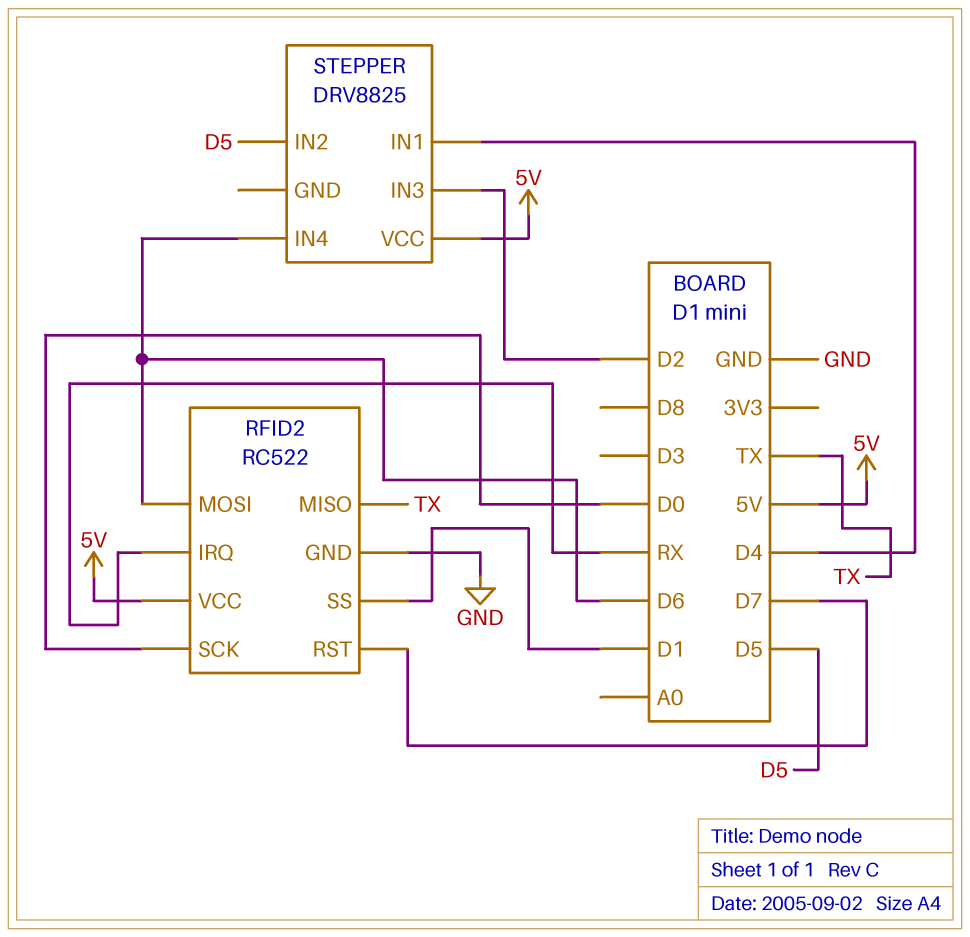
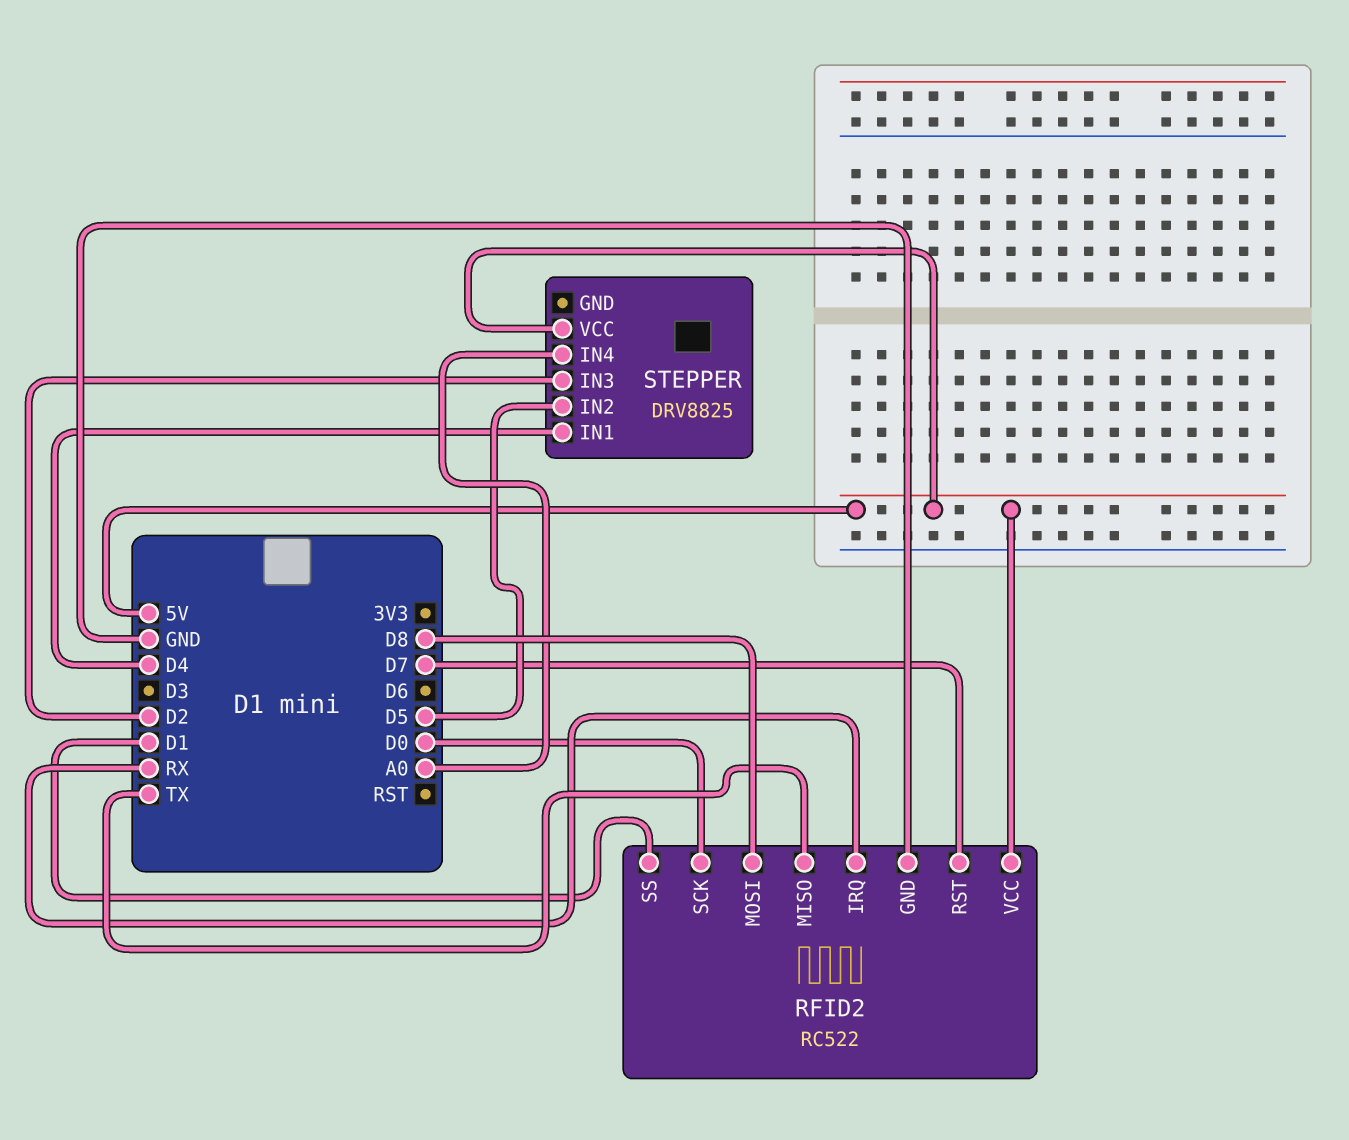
RFID2 pin MOSI: D6 -> D8
STEPPER pin IN4: D6 -> A0

